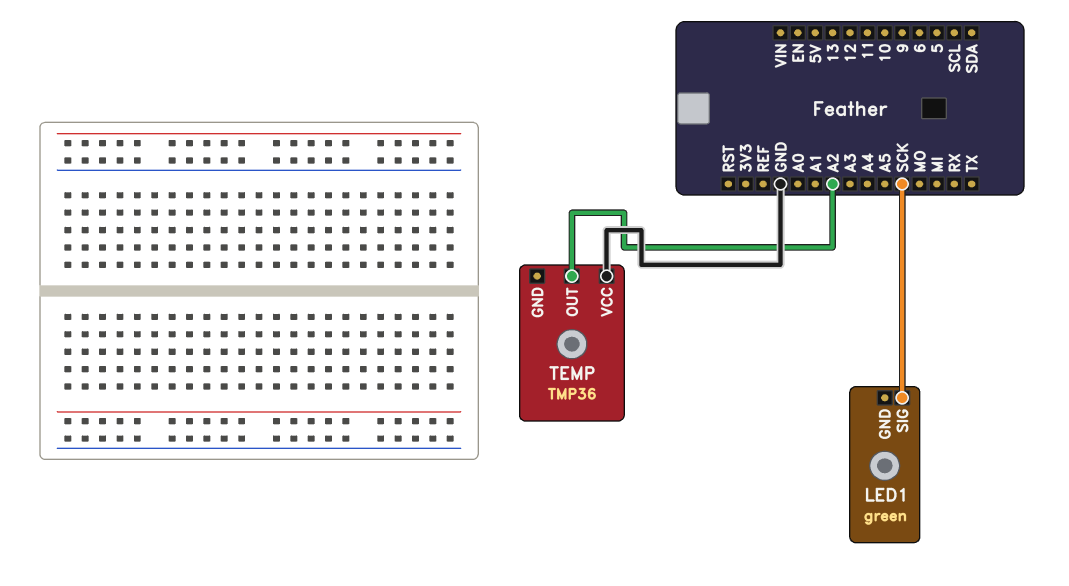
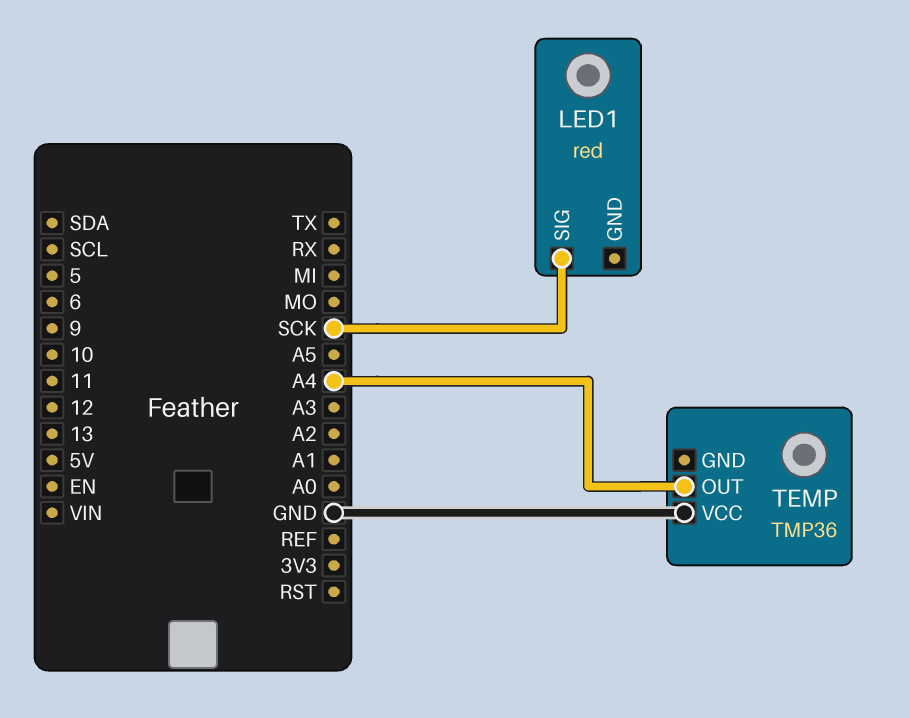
LED1: green -> red
TEMP pin OUT: A2 -> A4

